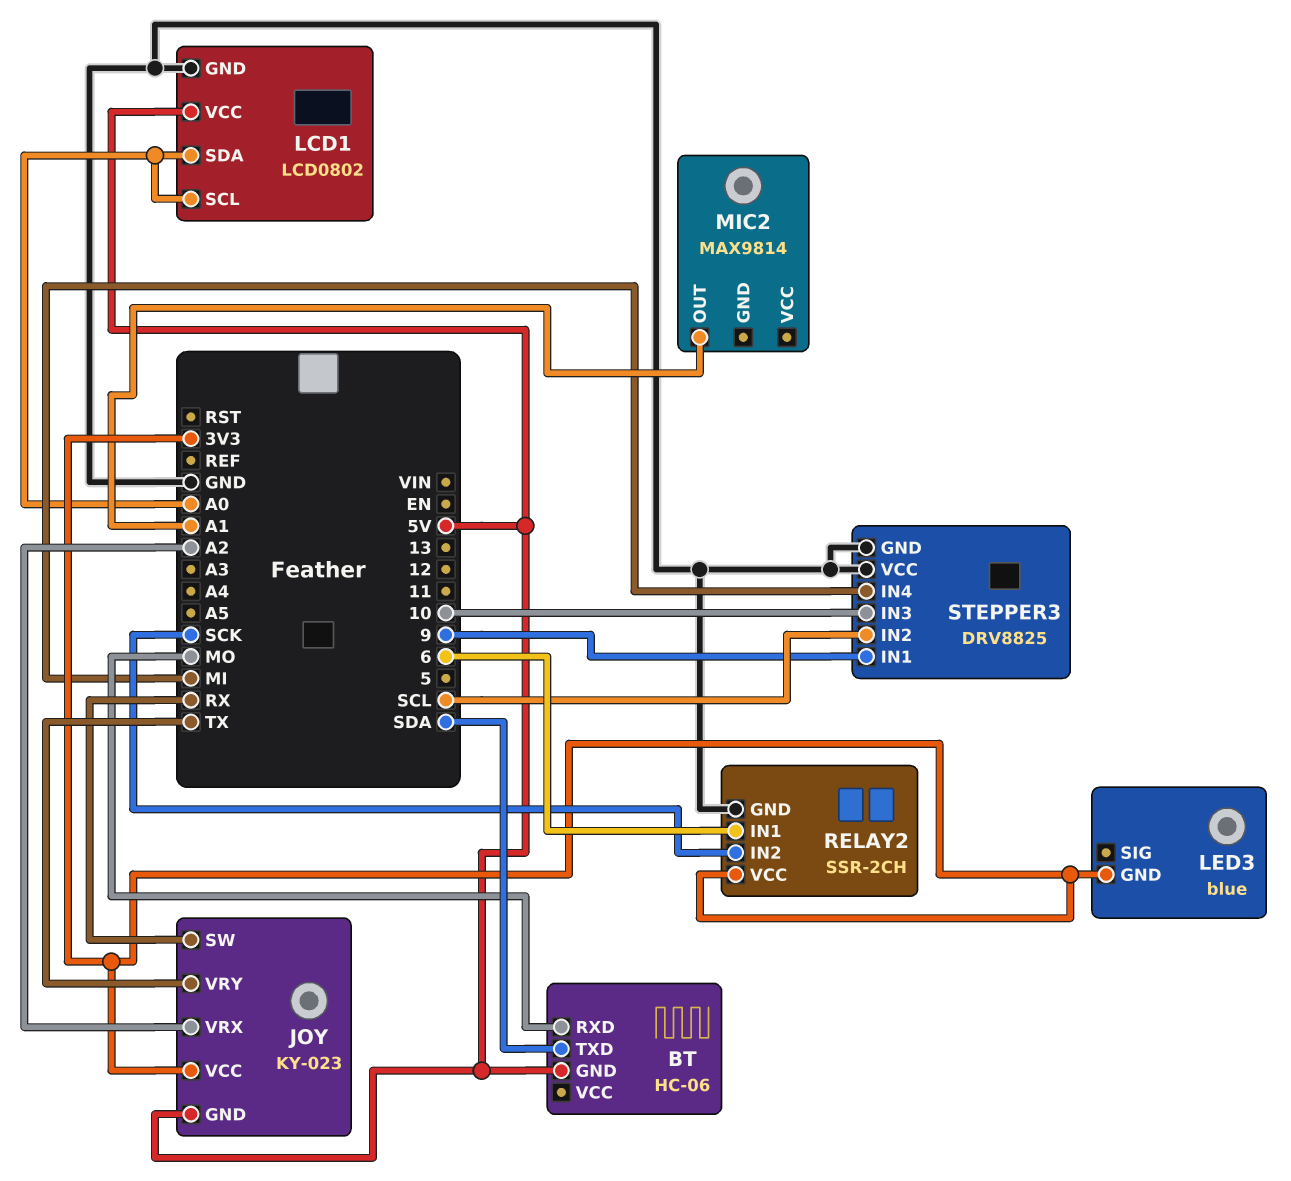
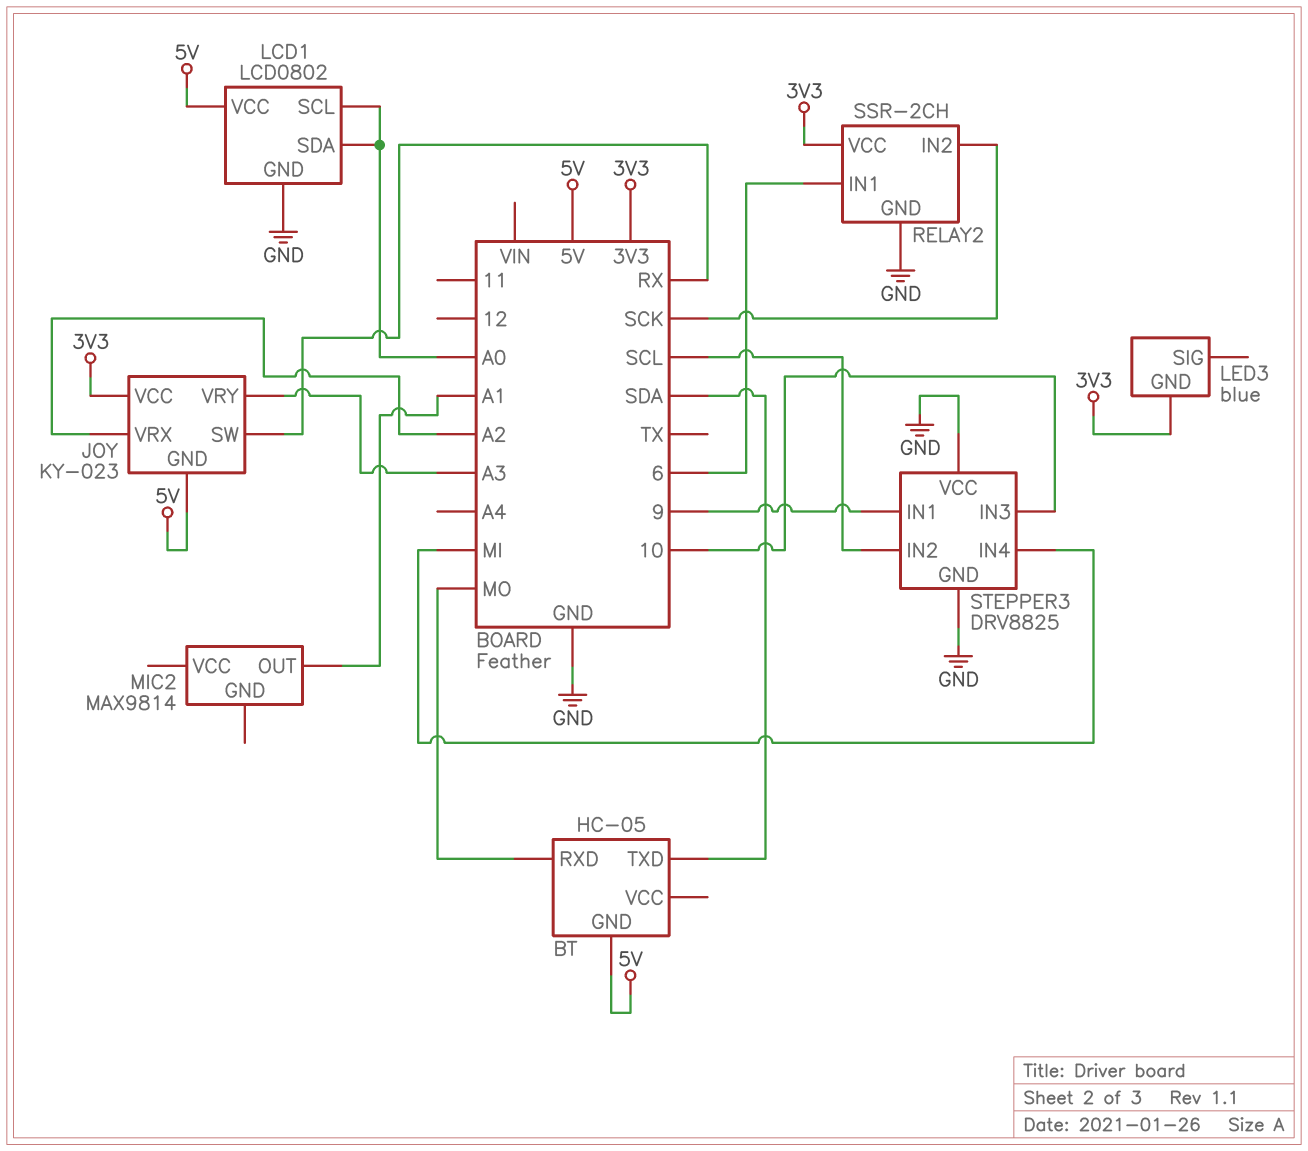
BT: HC-06 -> HC-05
JOY pin VRY: TX -> A3

